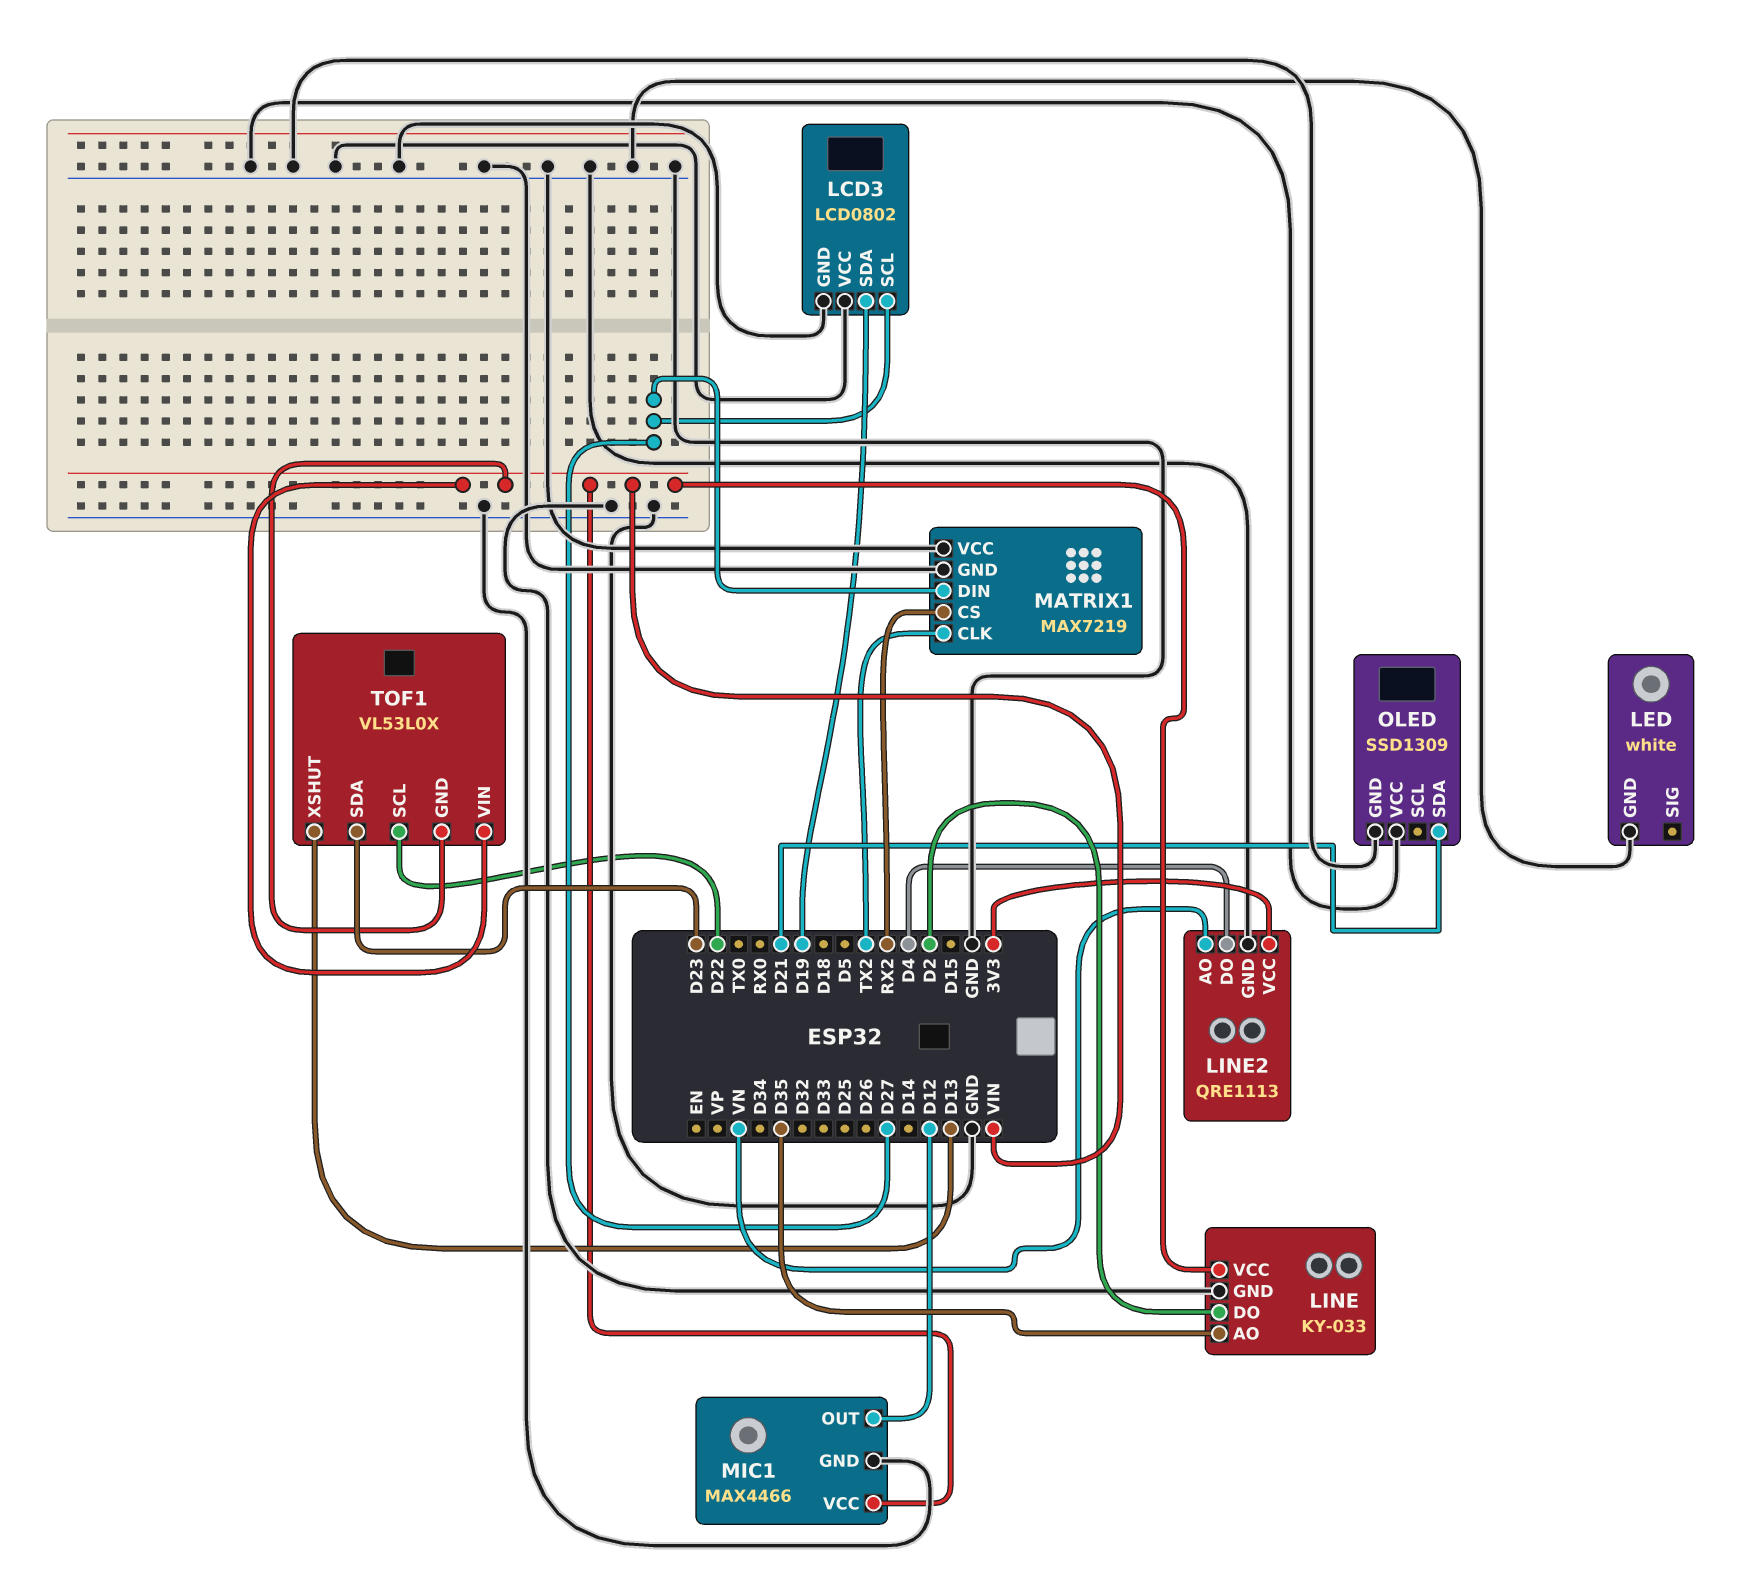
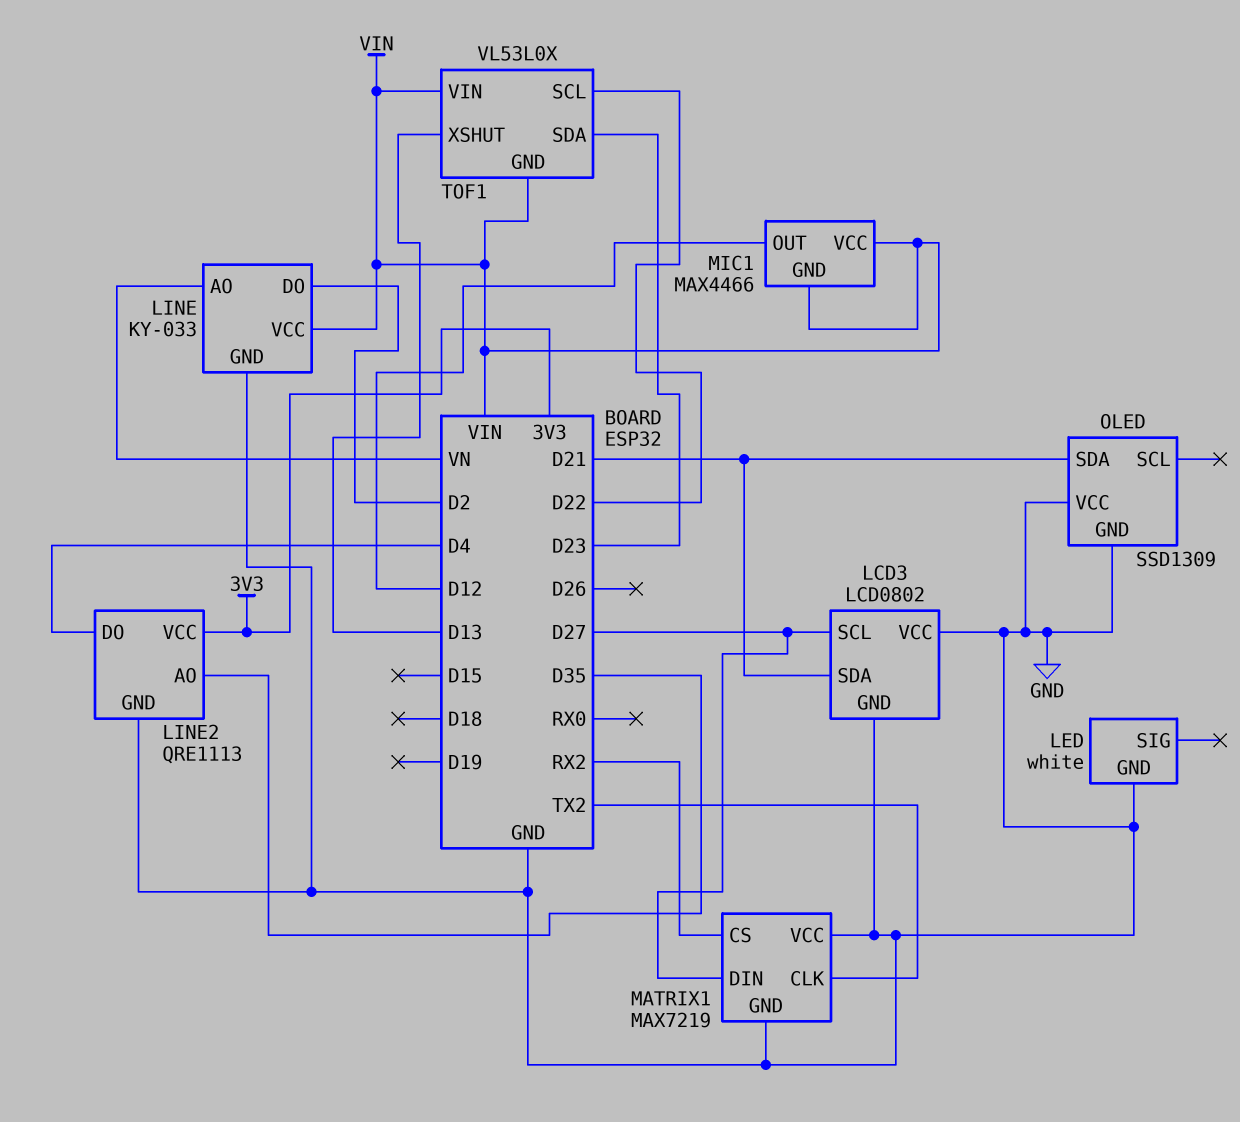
LCD3 pin SDA: D19 -> D21
LINE pin AO: D35 -> VN
LINE2 pin AO: VN -> D35
MIC1 pin GND: GND -> VIN

